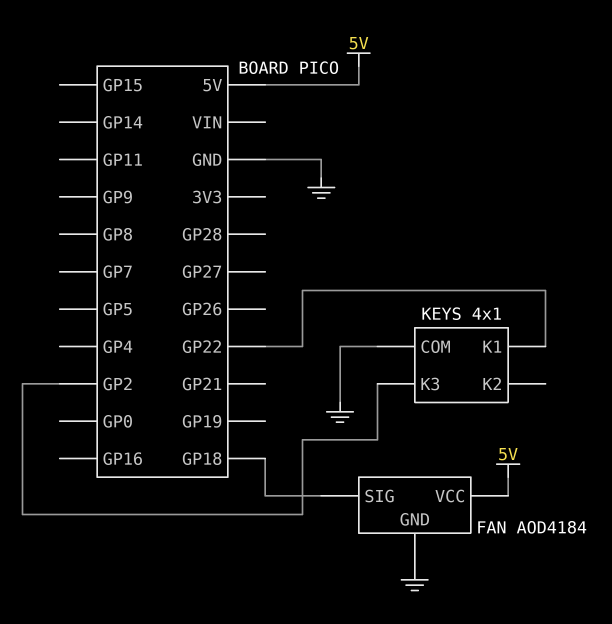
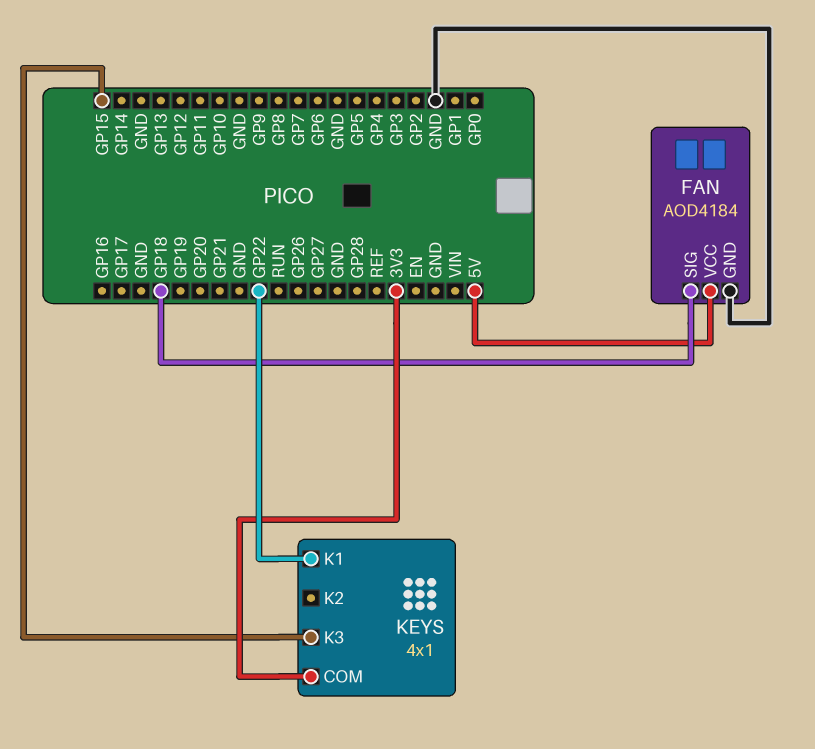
KEYS pin COM: GND -> 3V3
KEYS pin K3: GP2 -> GP15

